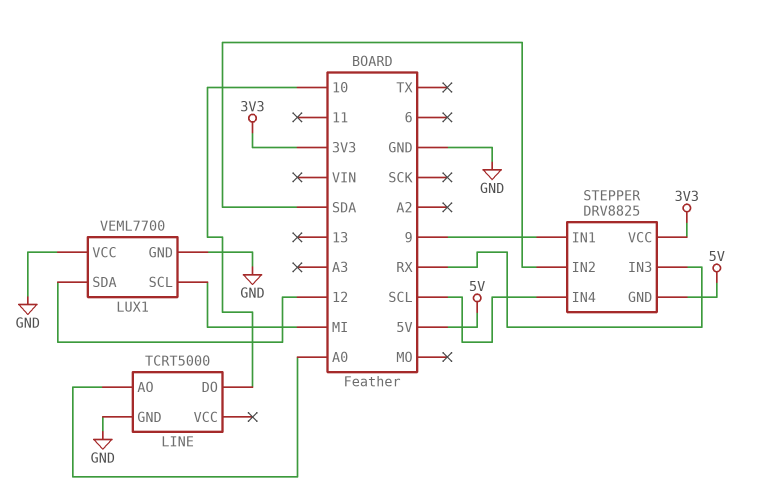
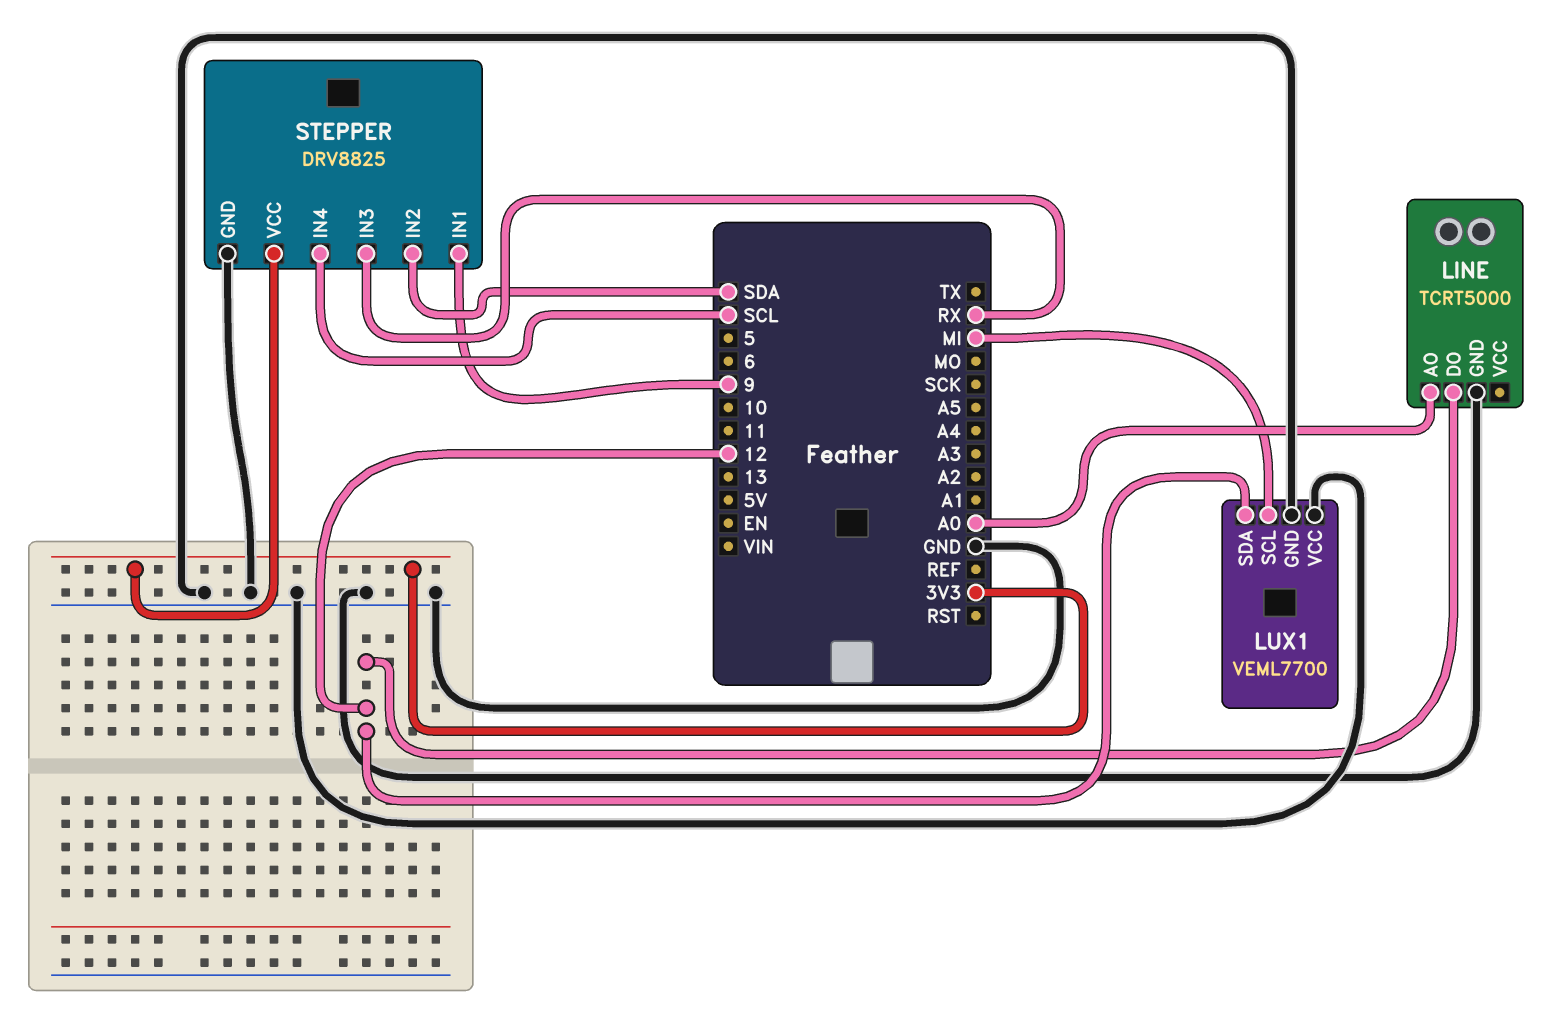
LINE pin DO: 10 -> 12
STEPPER pin GND: 5V -> GND

